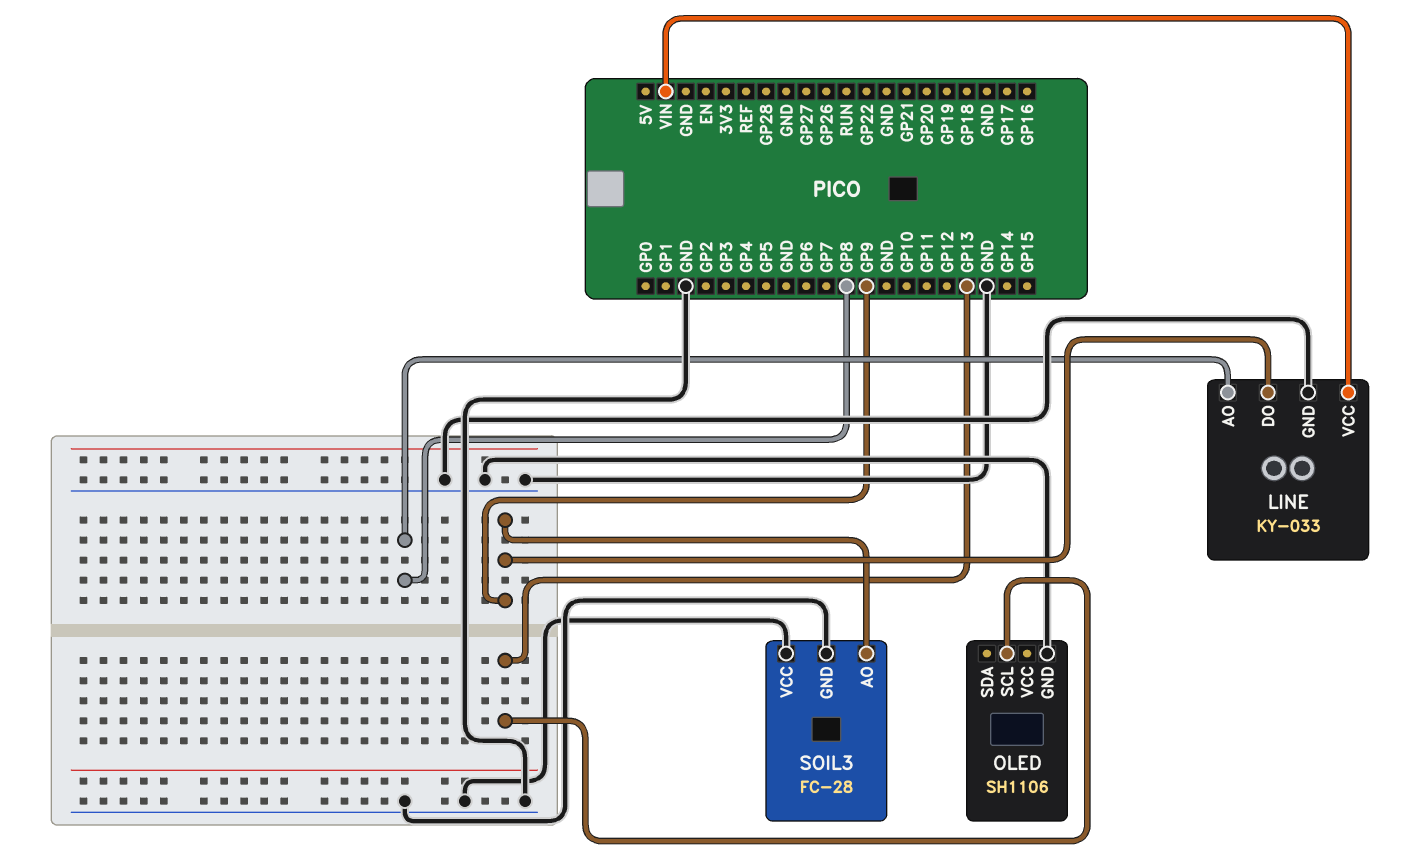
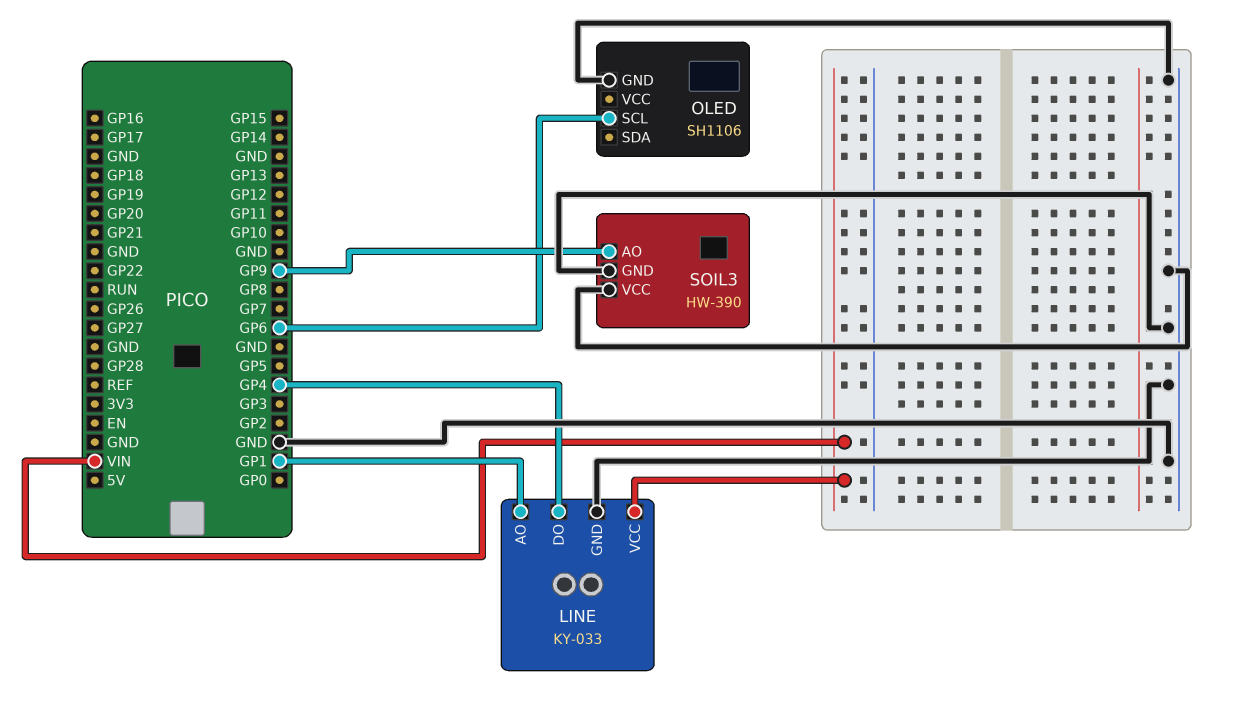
LINE pin AO: GP8 -> GP1
LINE pin DO: GP9 -> GP4
OLED pin SCL: GP13 -> GP6
SOIL3: FC-28 -> HW-390

